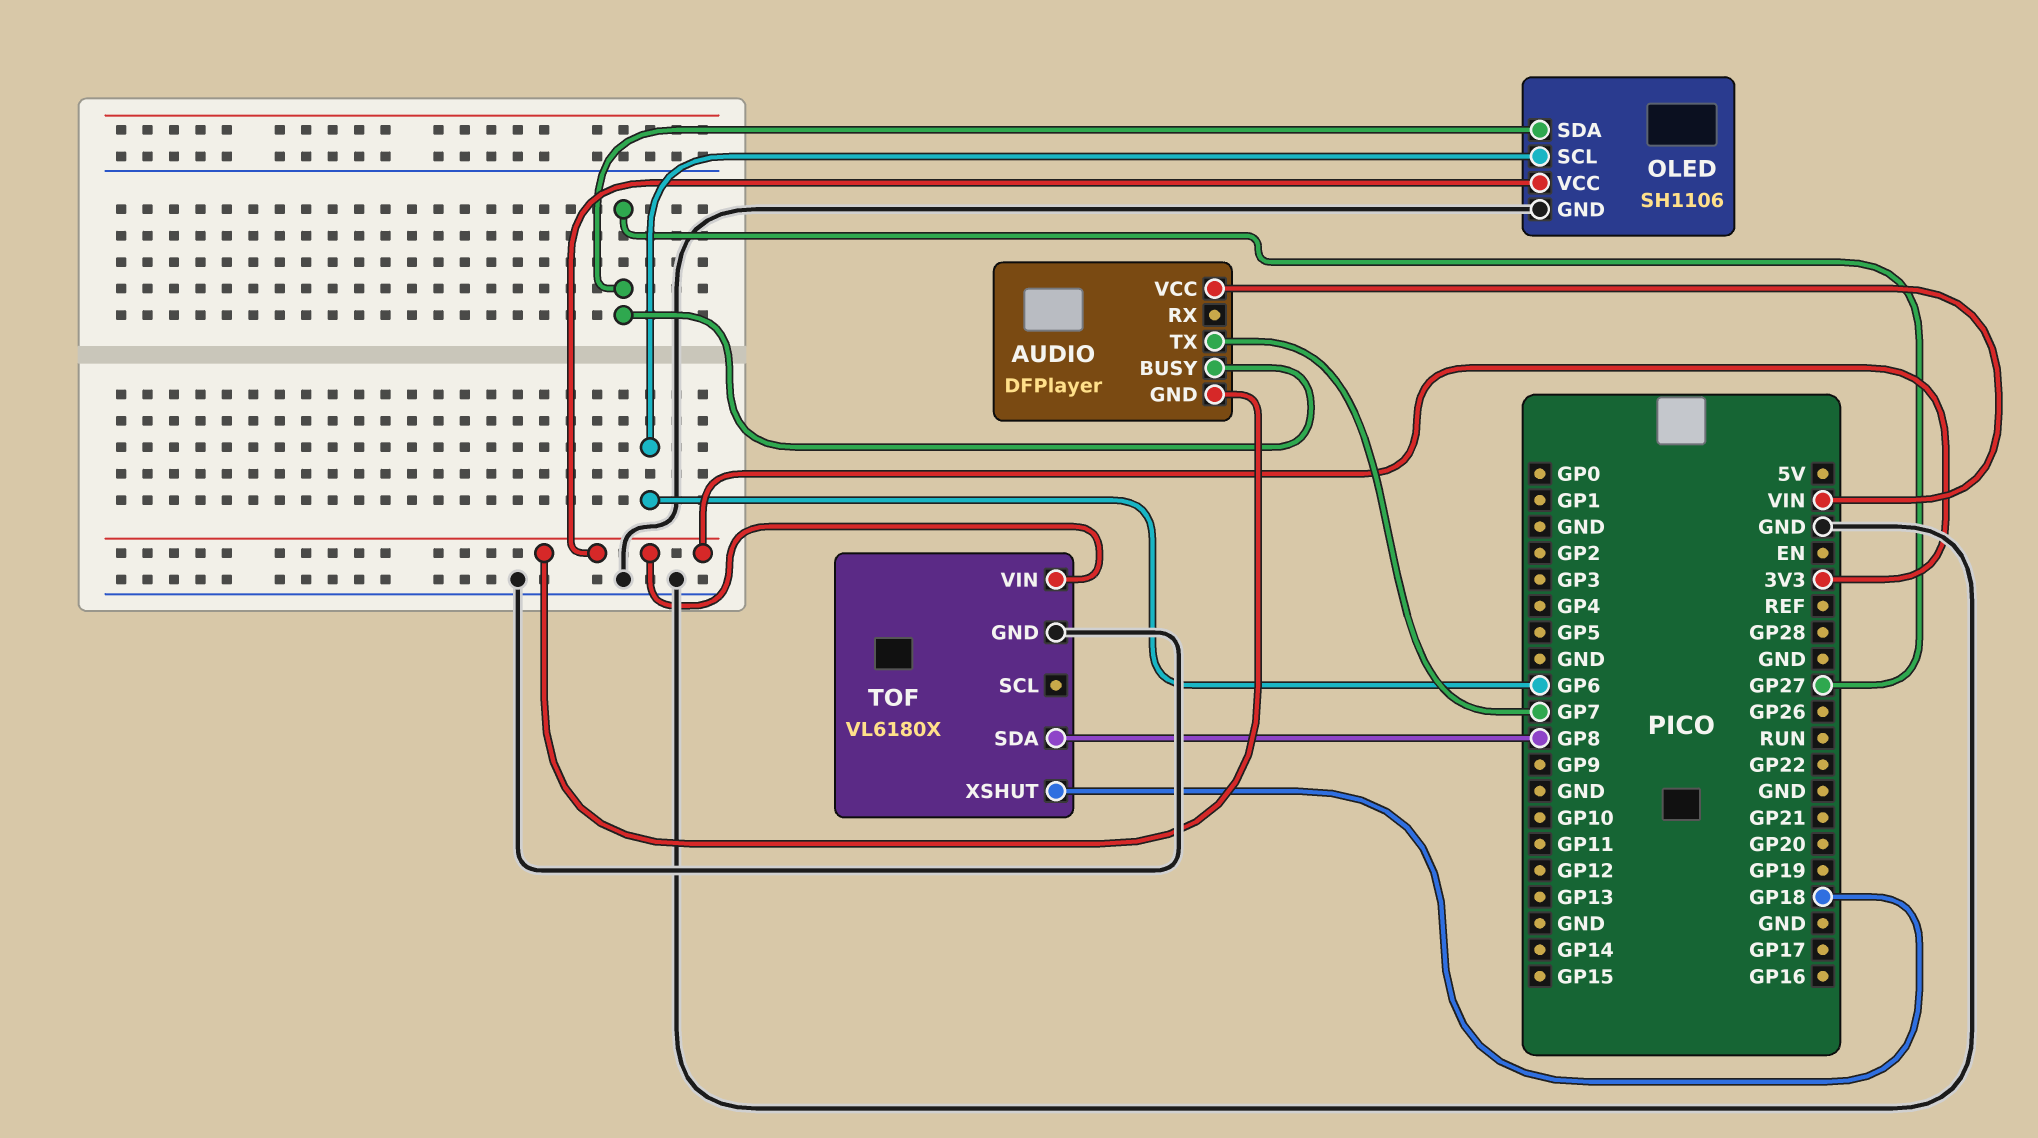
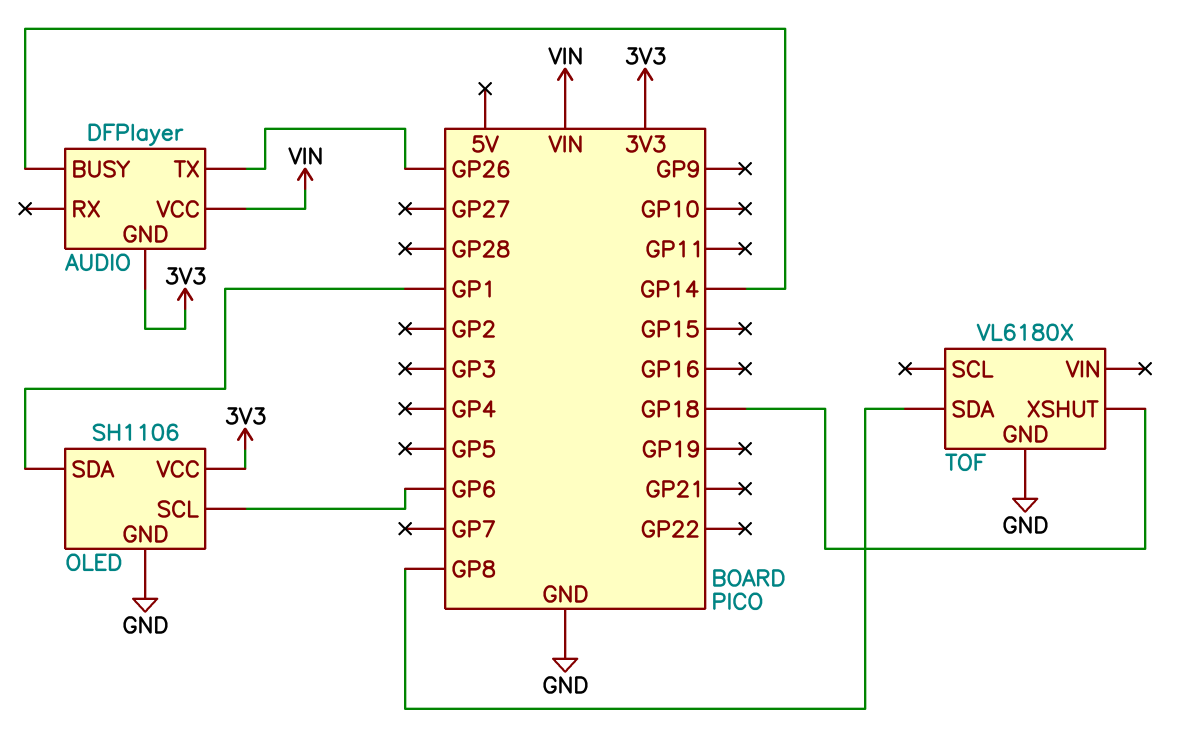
AUDIO pin BUSY: GP27 -> GP14
AUDIO pin TX: GP7 -> GP26
OLED pin SDA: GP27 -> GP1
TOF pin VIN: 3V3 -> none

